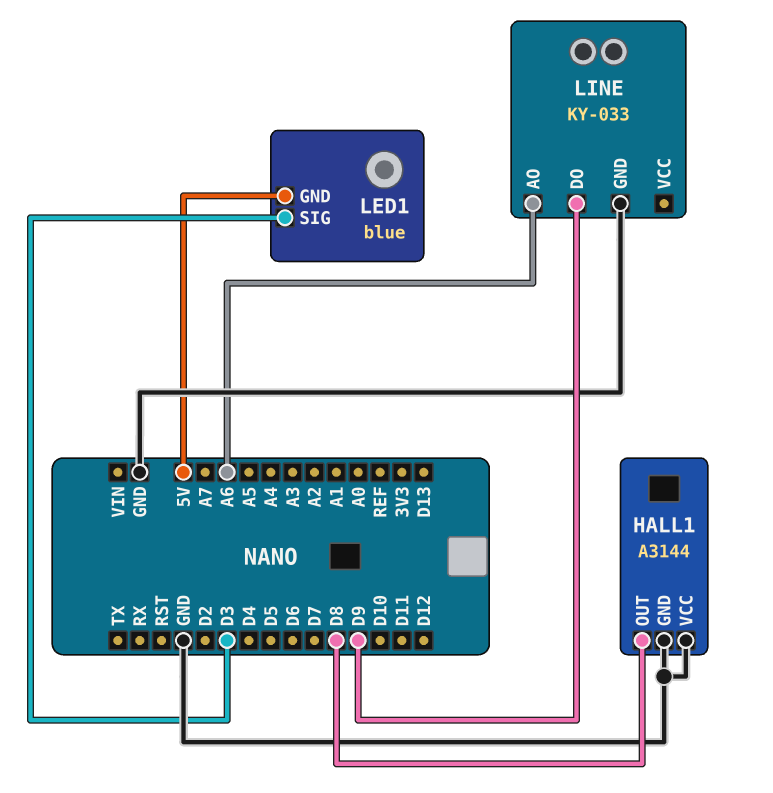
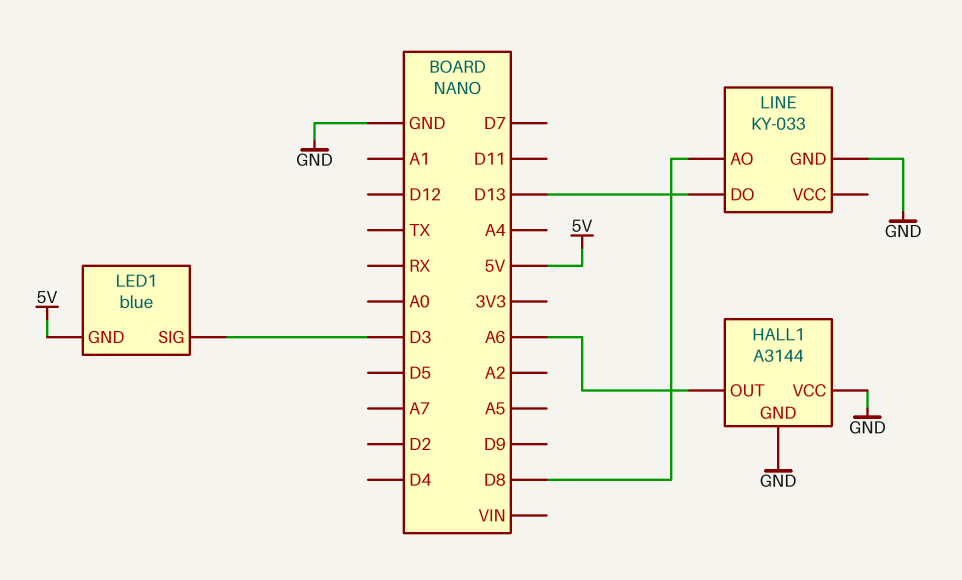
HALL1 pin OUT: D8 -> A6
LINE pin AO: A6 -> D8
LINE pin DO: D9 -> D13

